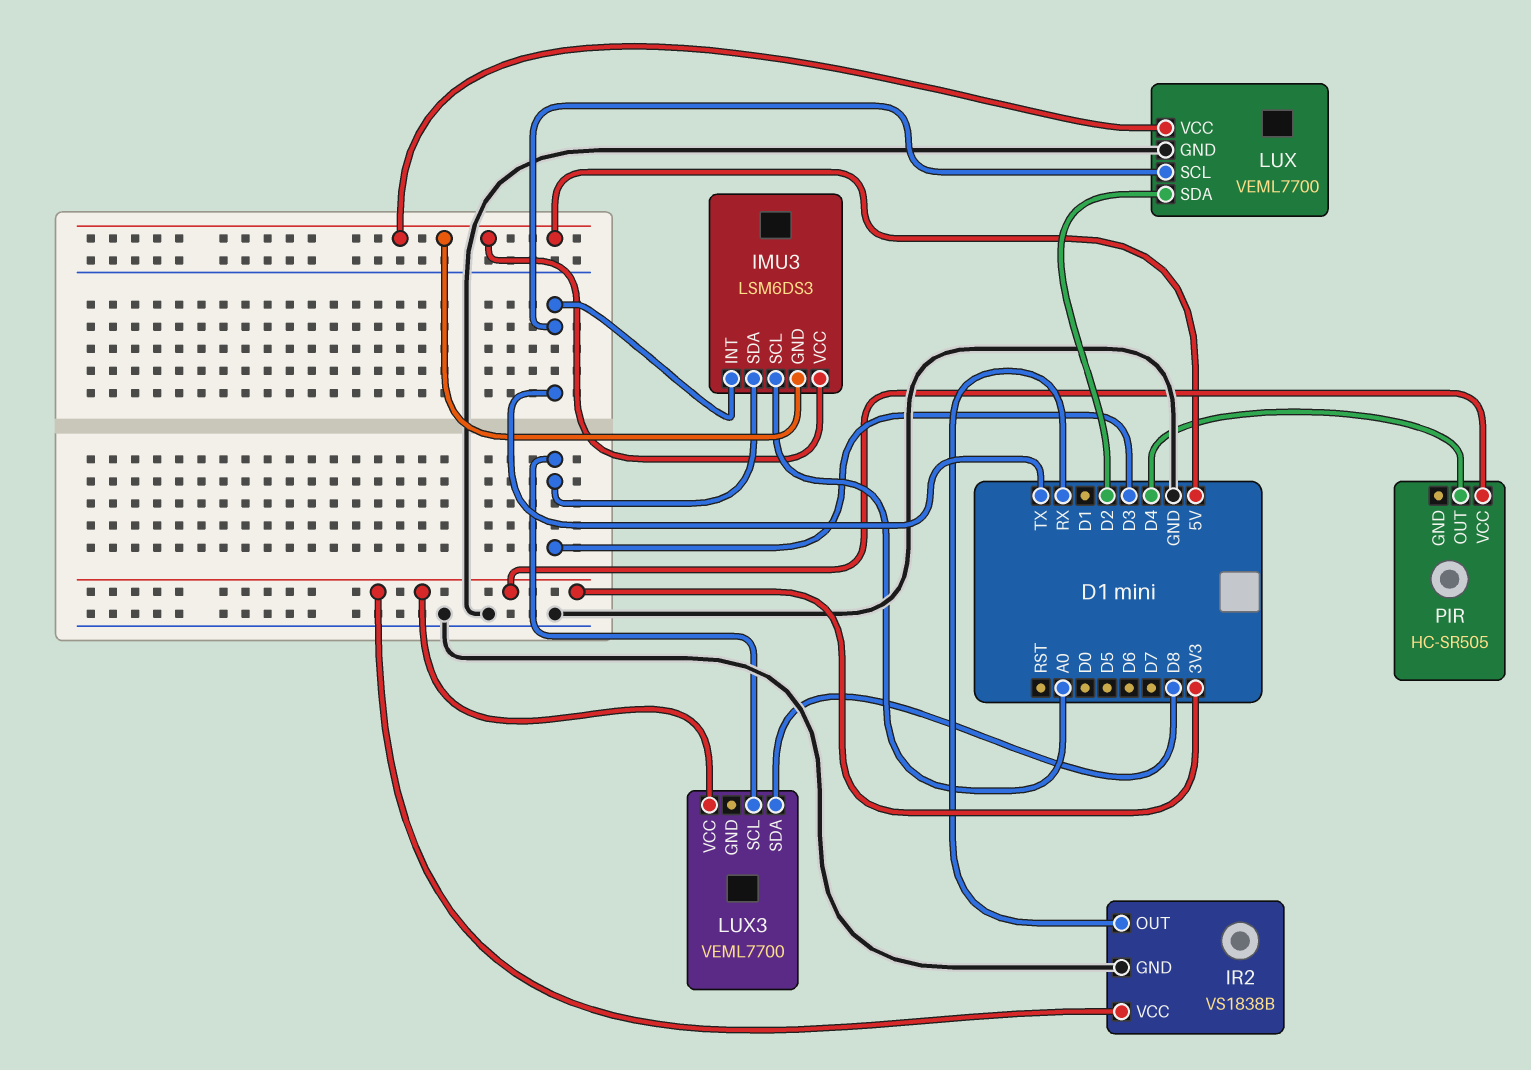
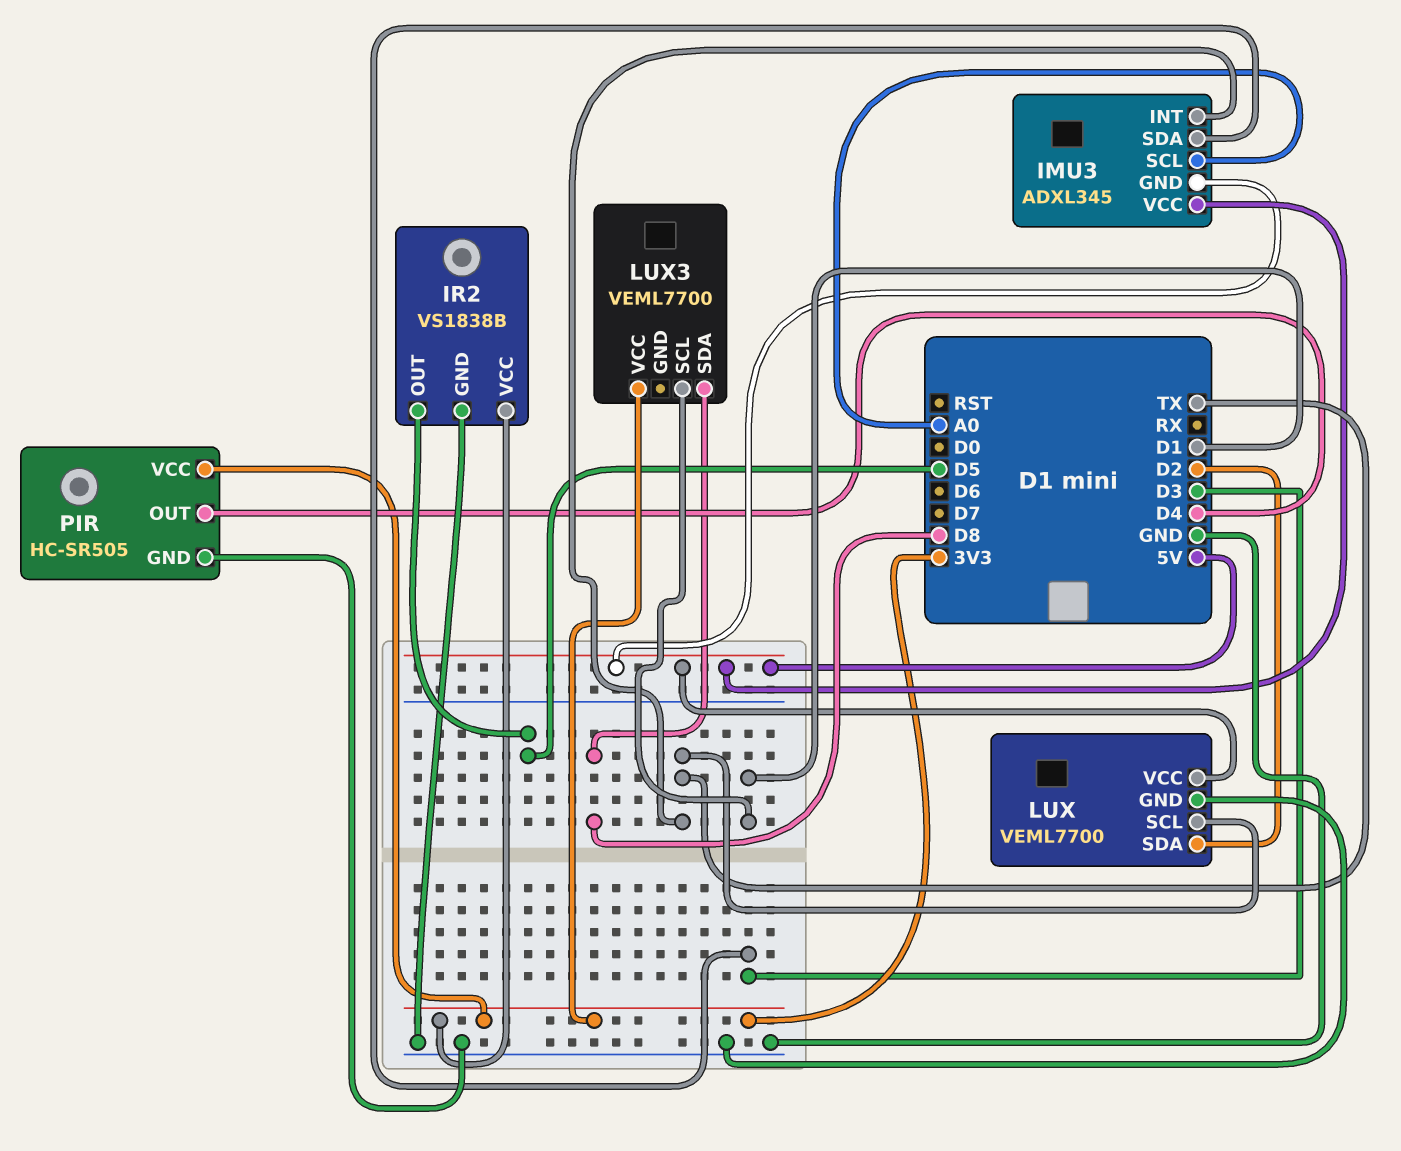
IMU3: LSM6DS3 -> ADXL345
IR2 pin OUT: RX -> D5
LUX3 pin SCL: D3 -> D1
PIR pin GND: none -> GND

